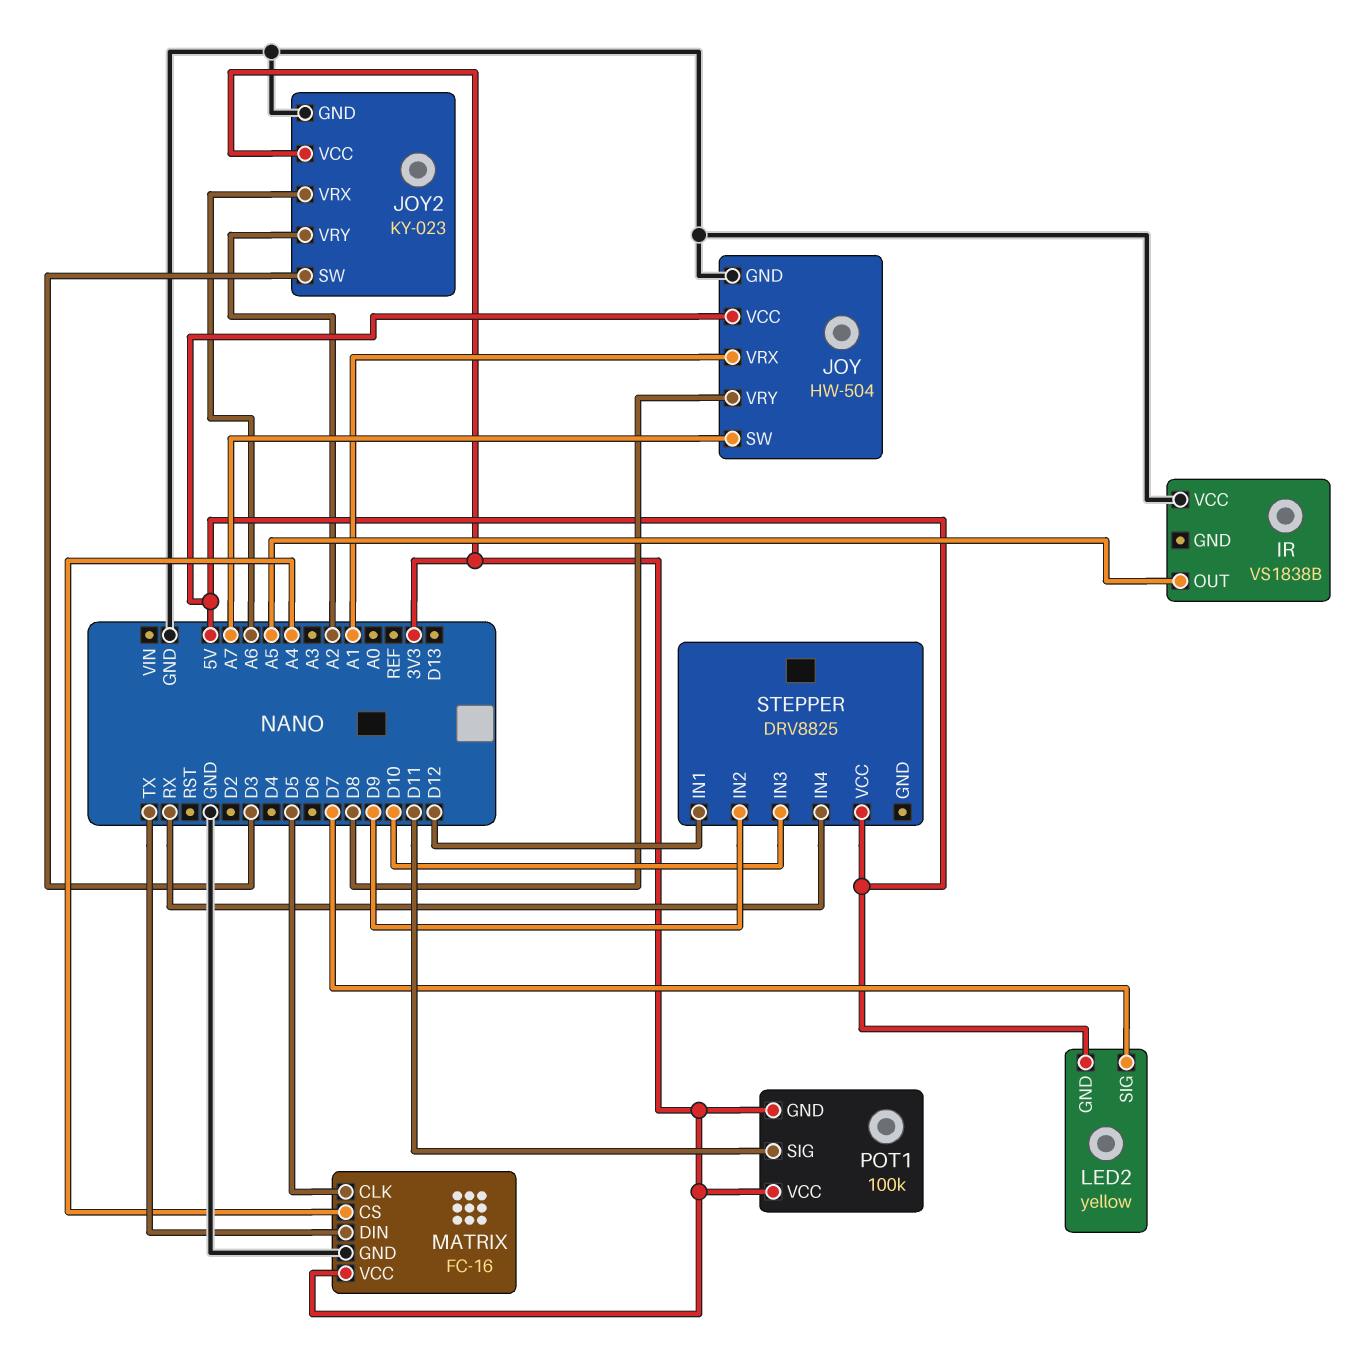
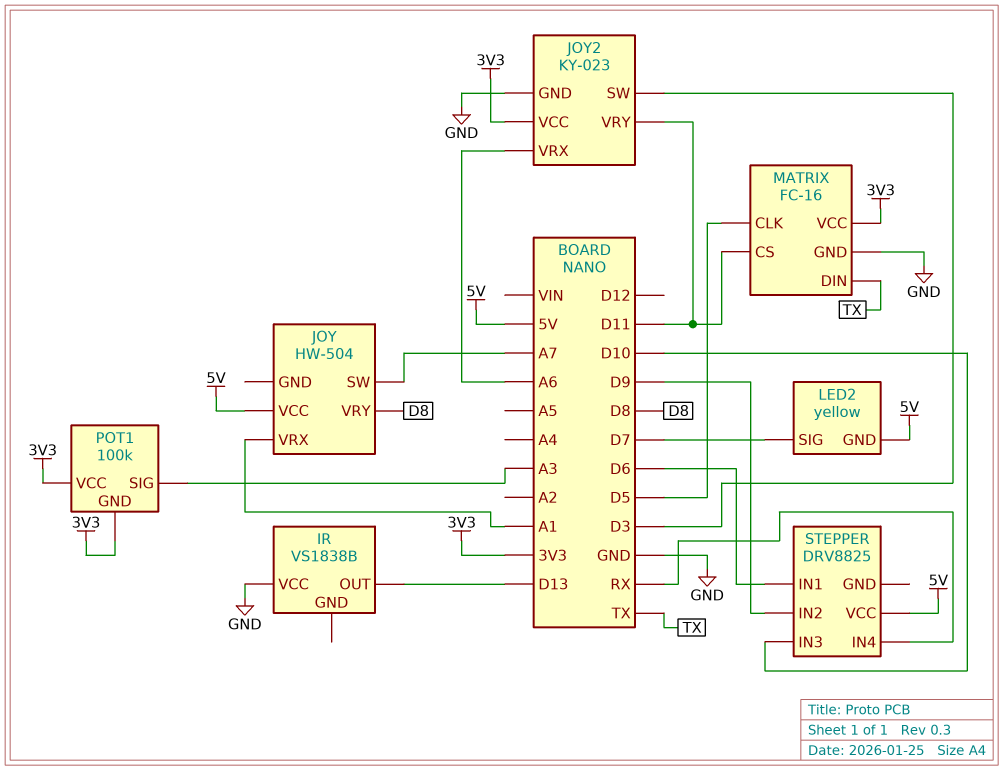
IR pin OUT: A5 -> D13
JOY pin GND: GND -> none
JOY2 pin VRY: A2 -> D11
MATRIX pin CS: A4 -> D11
POT1 pin SIG: D11 -> A3
STEPPER pin IN1: D12 -> D6

